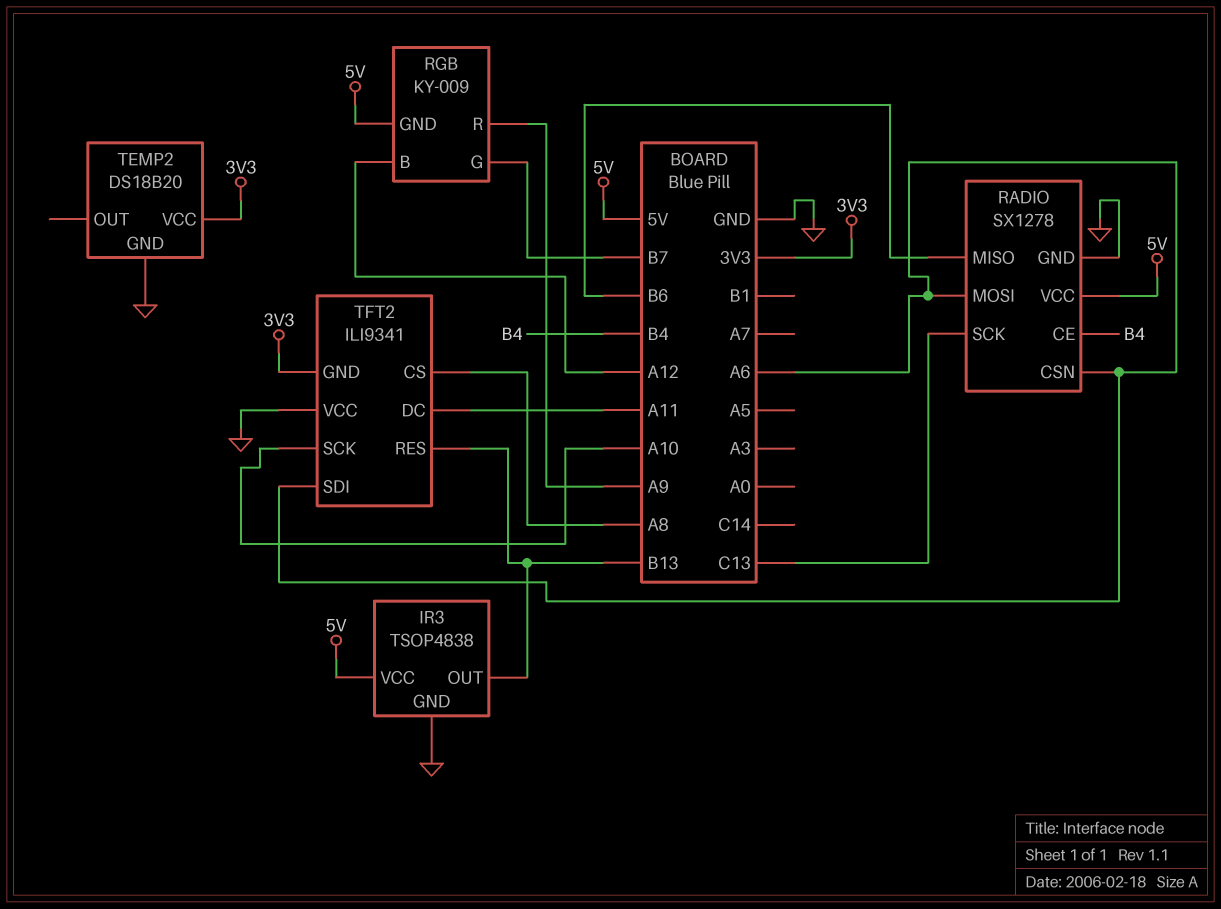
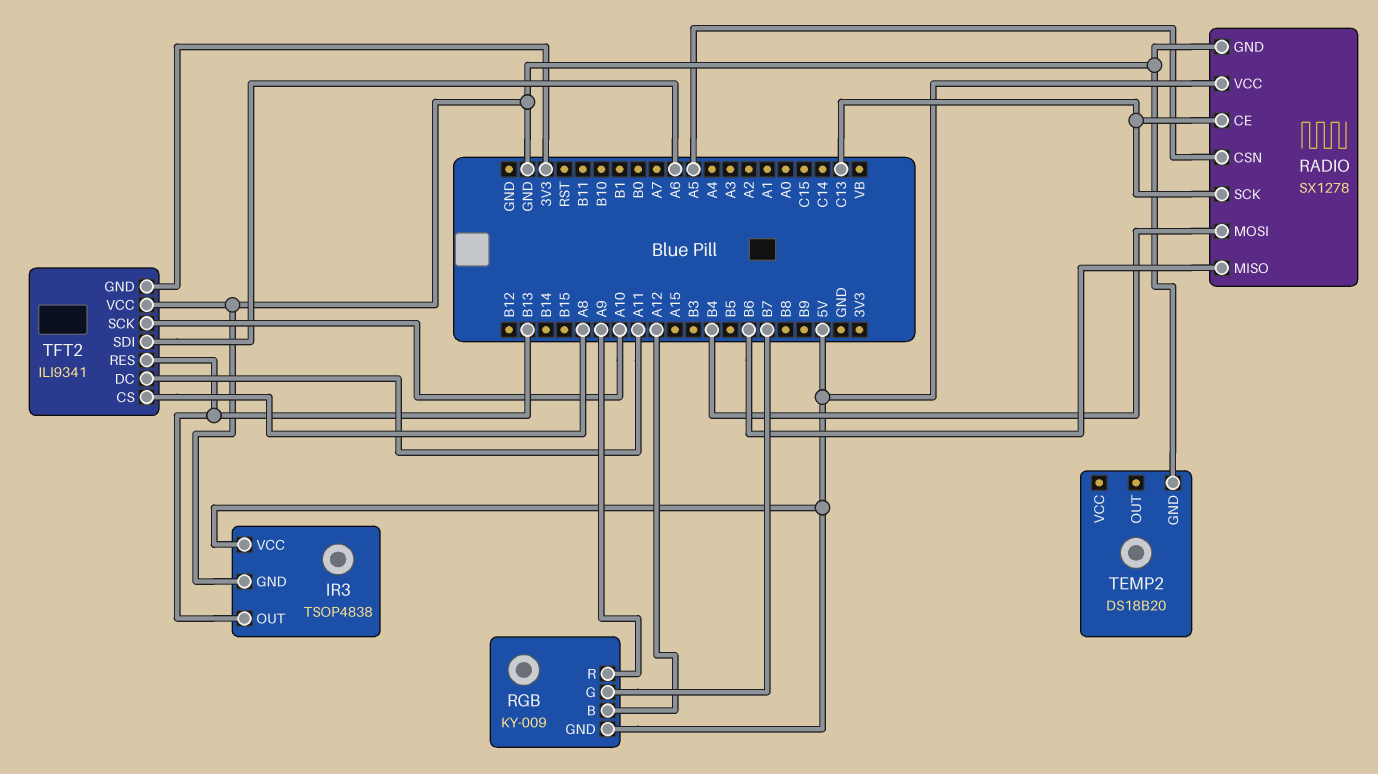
RADIO pin CE: B4 -> C13
RADIO pin CSN: A6 -> A5
RADIO pin MOSI: A6 -> B4
TEMP2 pin VCC: 3V3 -> none

